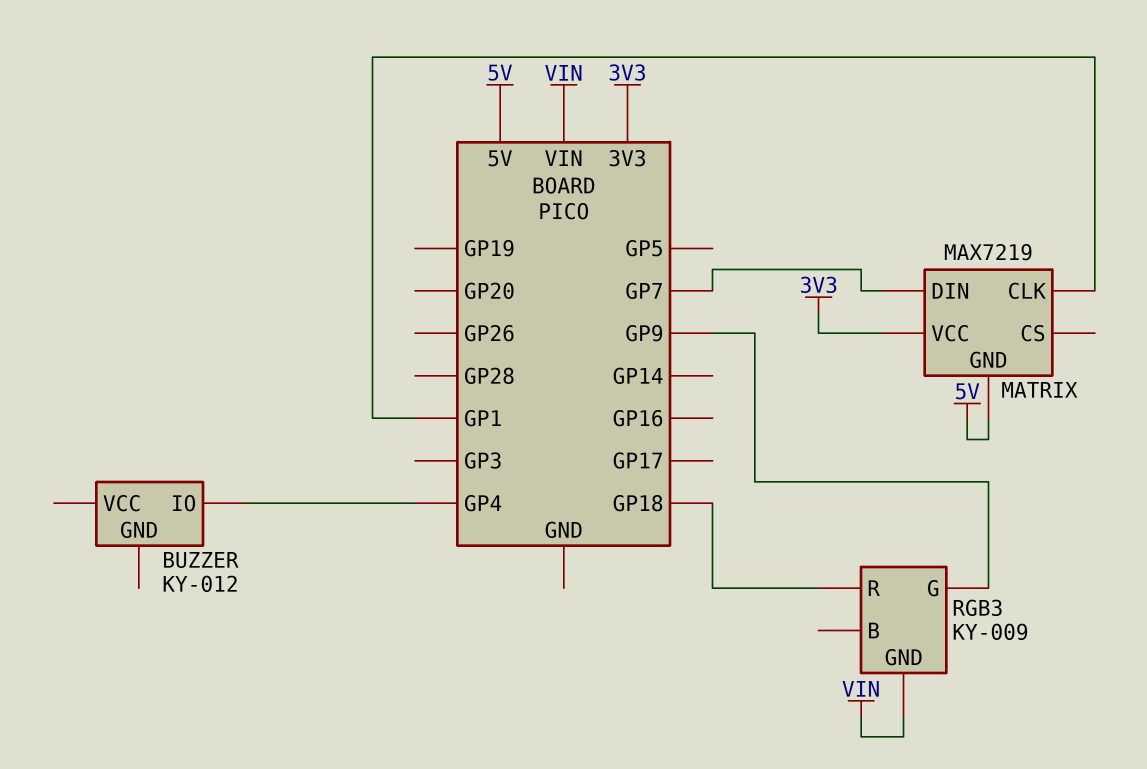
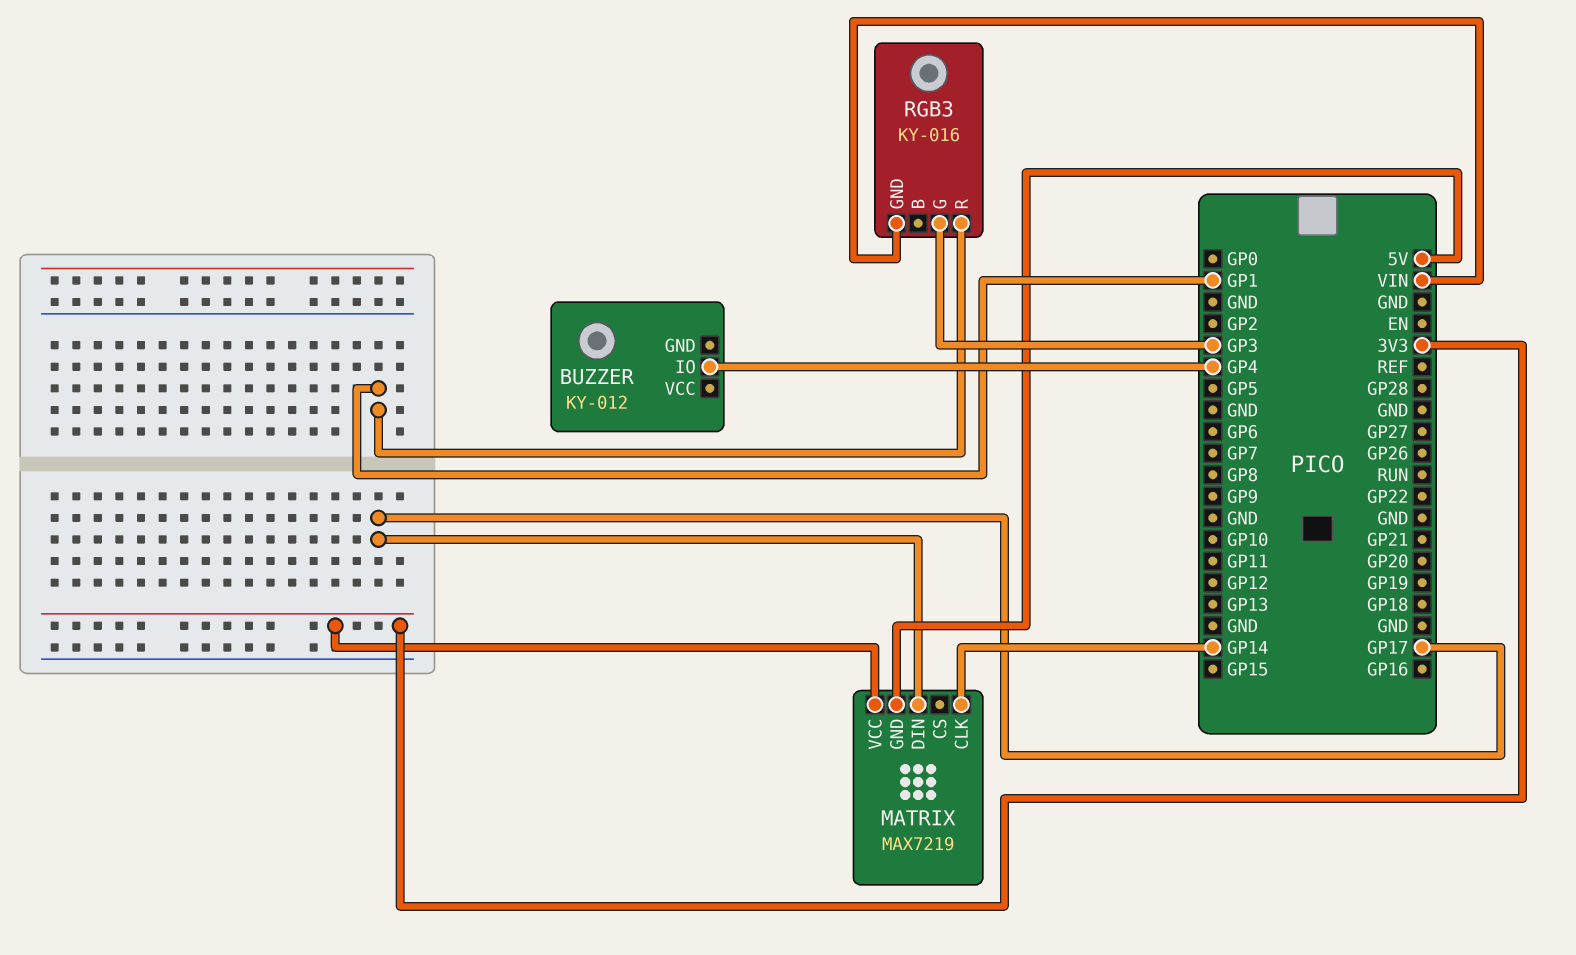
MATRIX pin CLK: GP1 -> GP14
MATRIX pin DIN: GP7 -> GP17
RGB3: KY-009 -> KY-016
RGB3 pin G: GP9 -> GP3
RGB3 pin R: GP18 -> GP1

